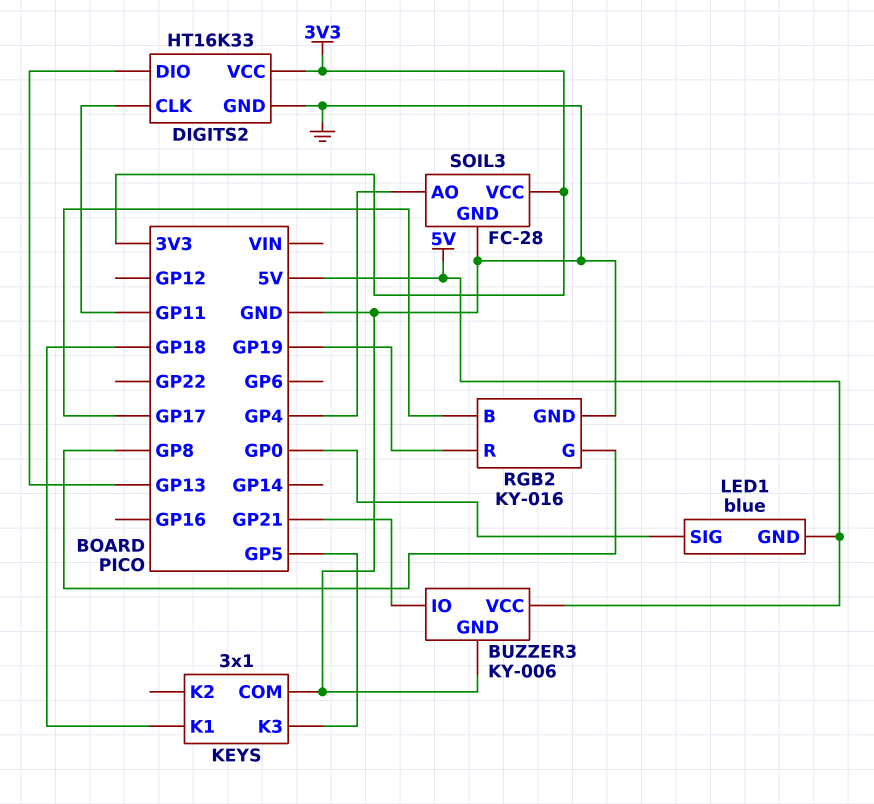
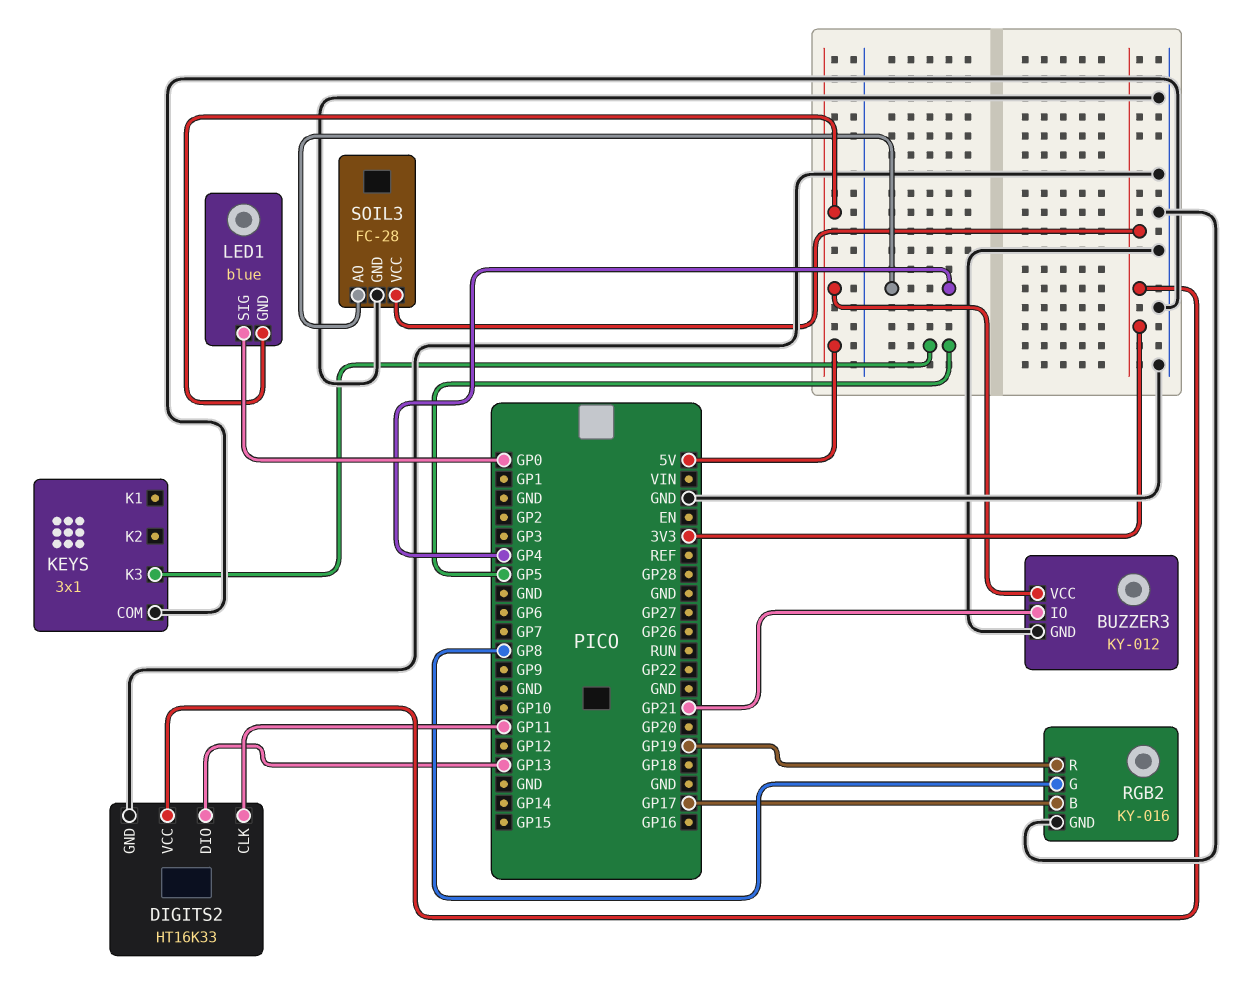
BUZZER3: KY-006 -> KY-012
KEYS pin K1: GP18 -> none

